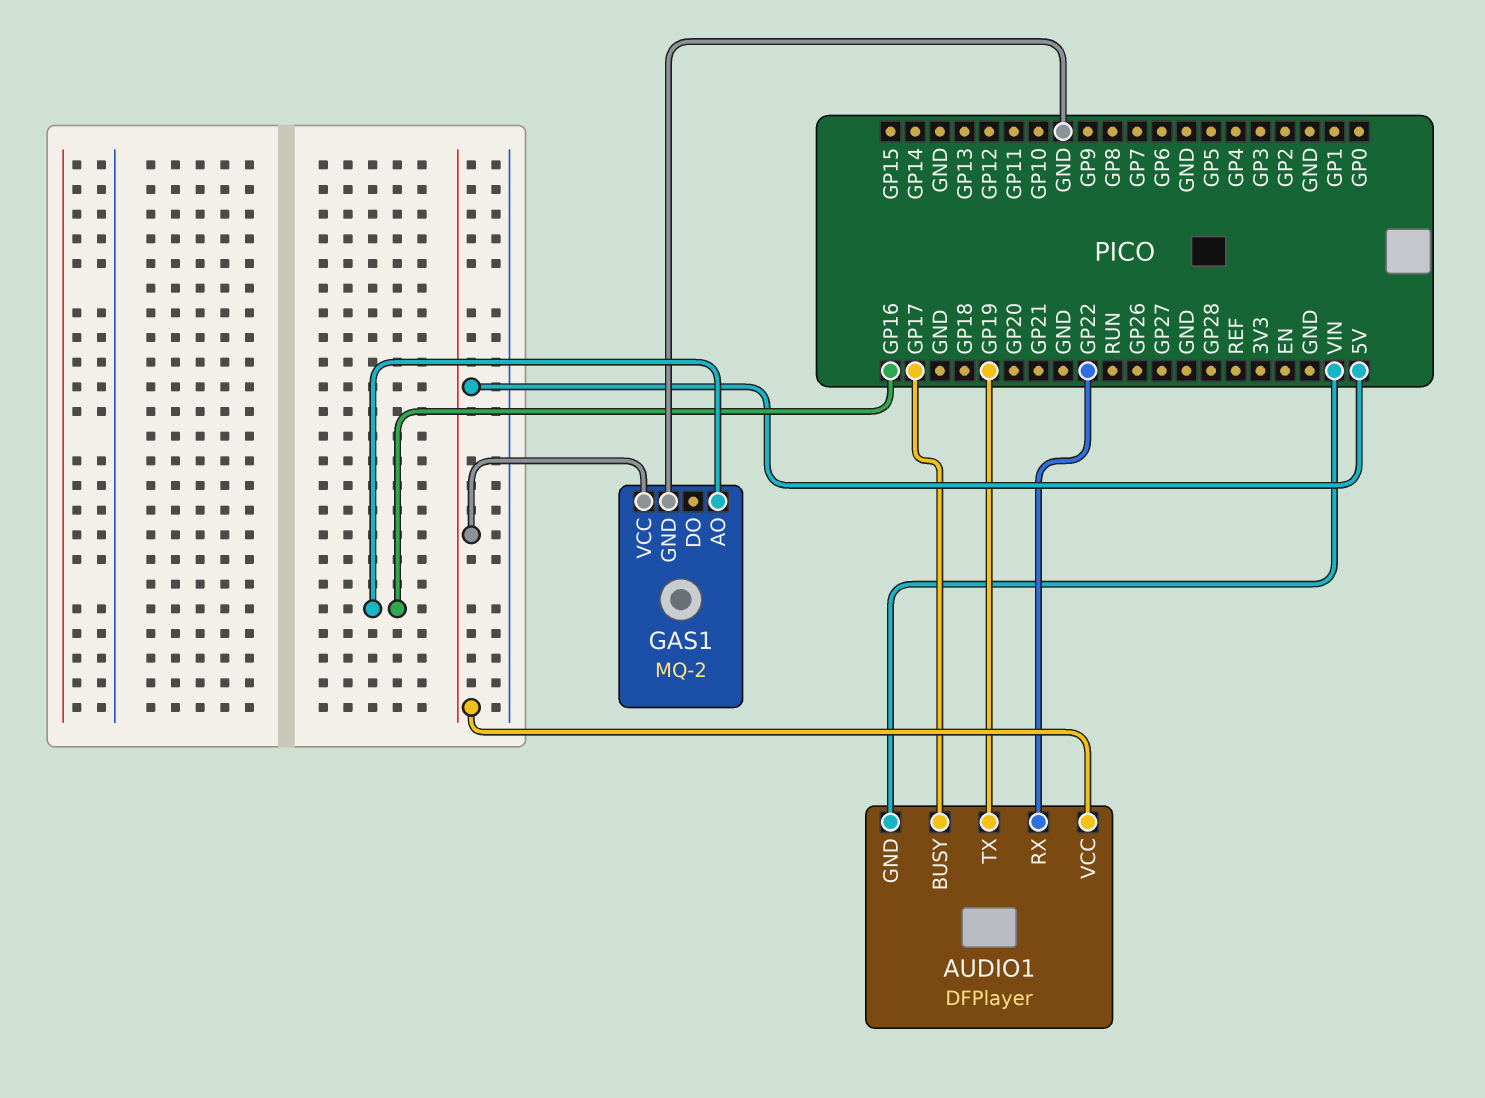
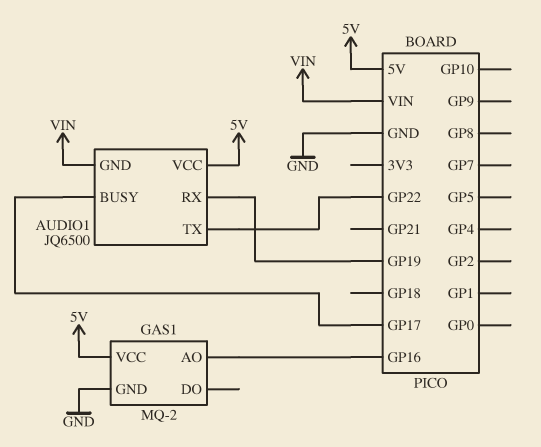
AUDIO1: DFPlayer -> JQ6500
AUDIO1 pin RX: GP22 -> GP19
AUDIO1 pin TX: GP19 -> GP22

